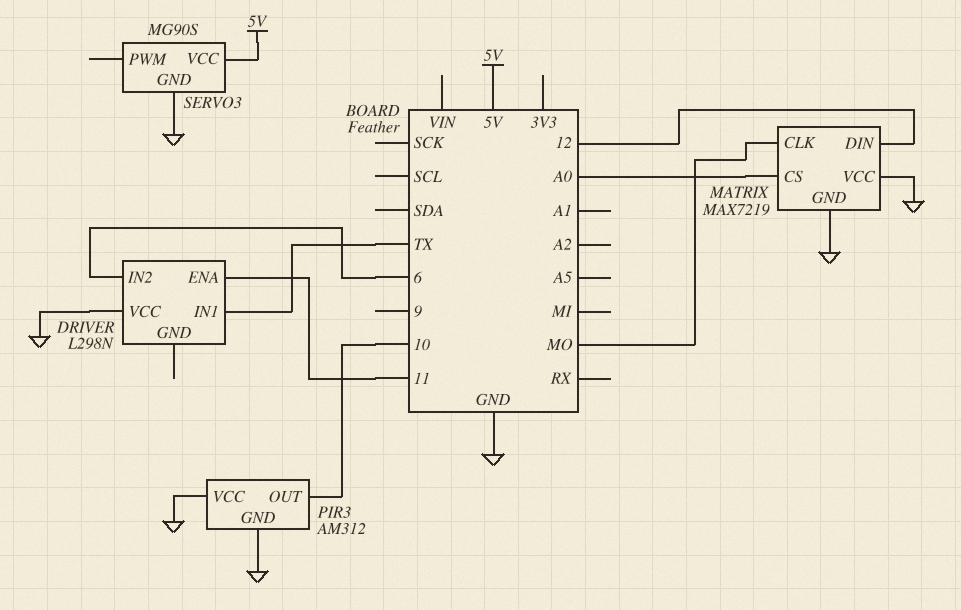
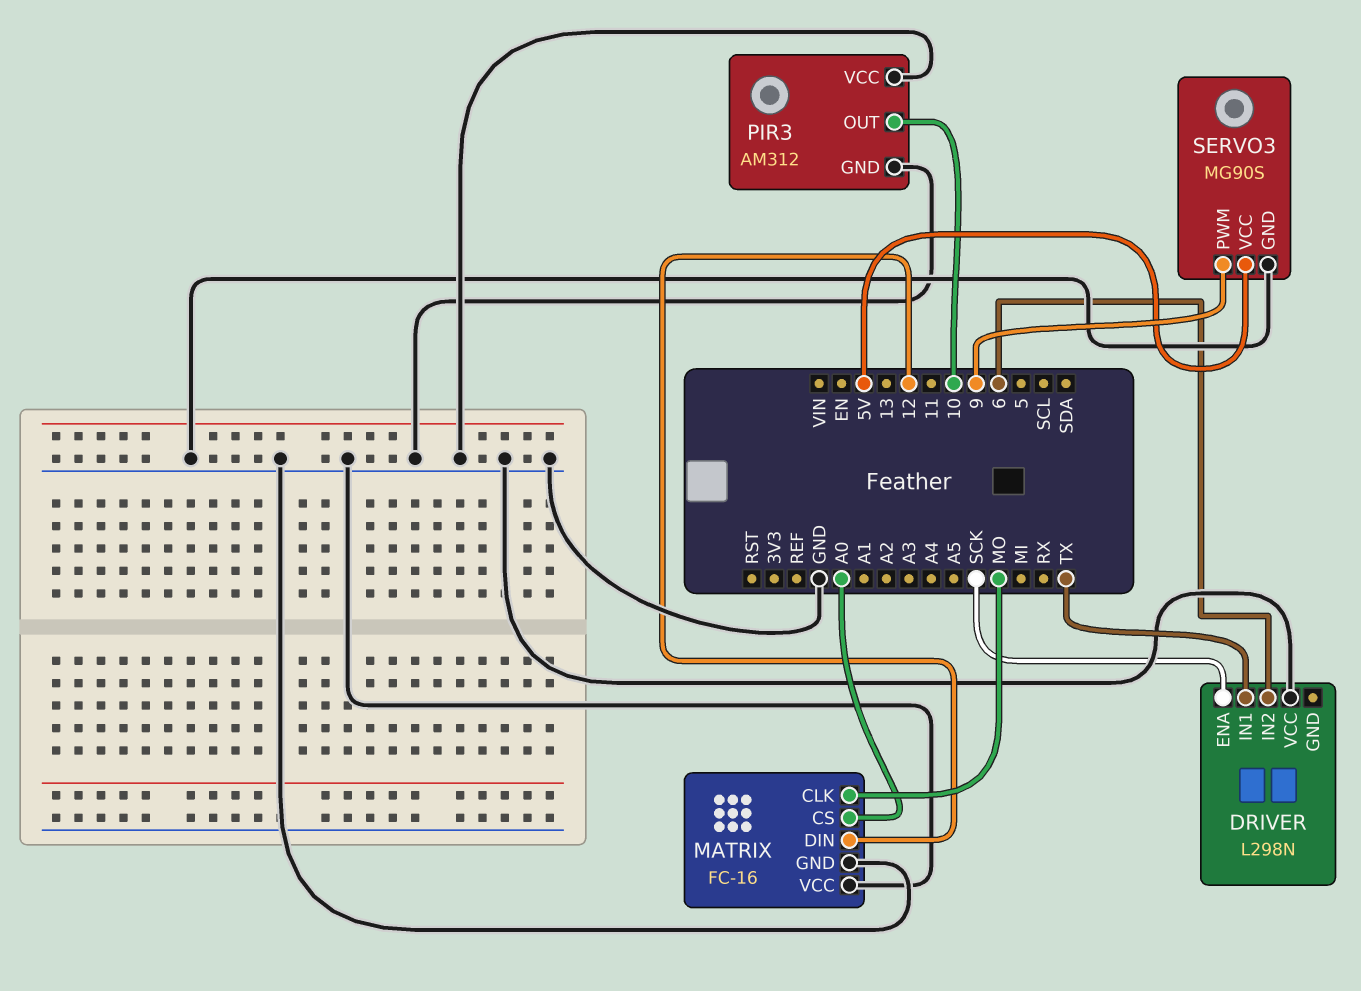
DRIVER pin ENA: 11 -> SCK
MATRIX: MAX7219 -> FC-16
SERVO3 pin PWM: none -> 9

